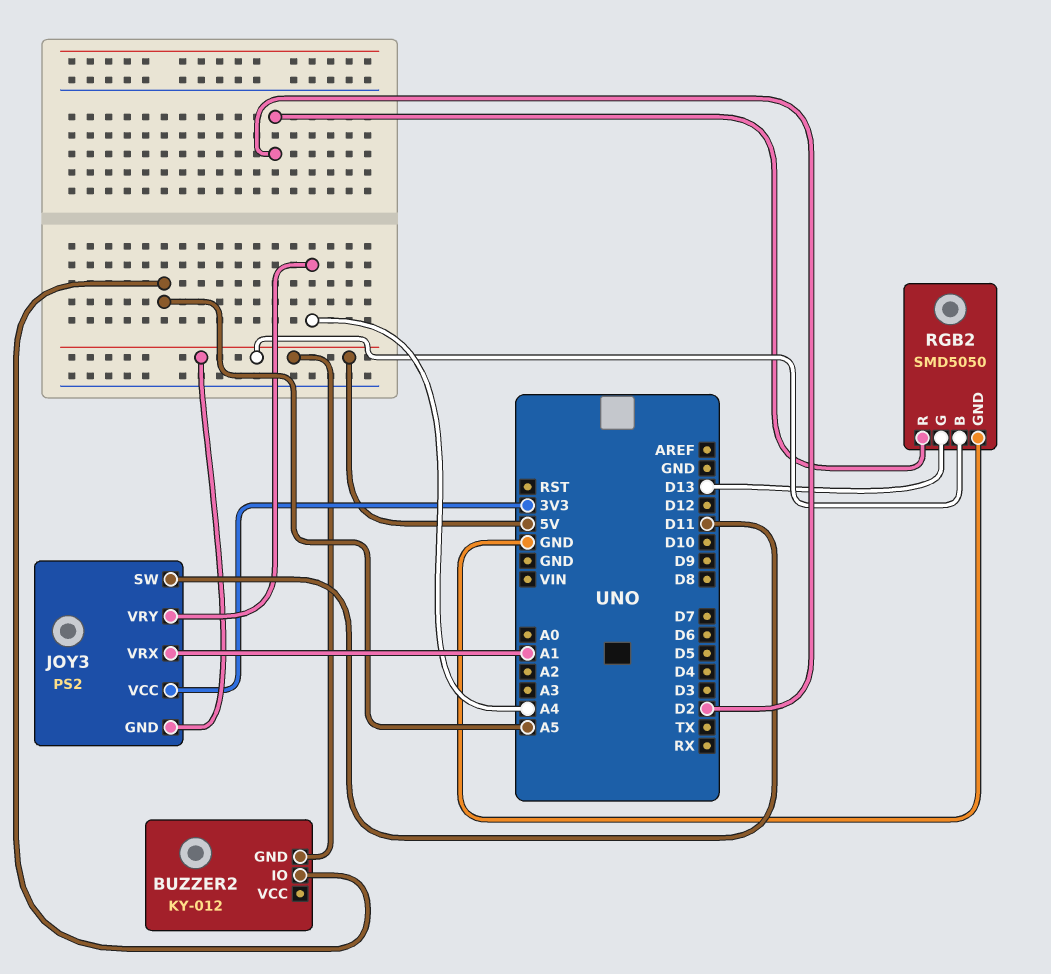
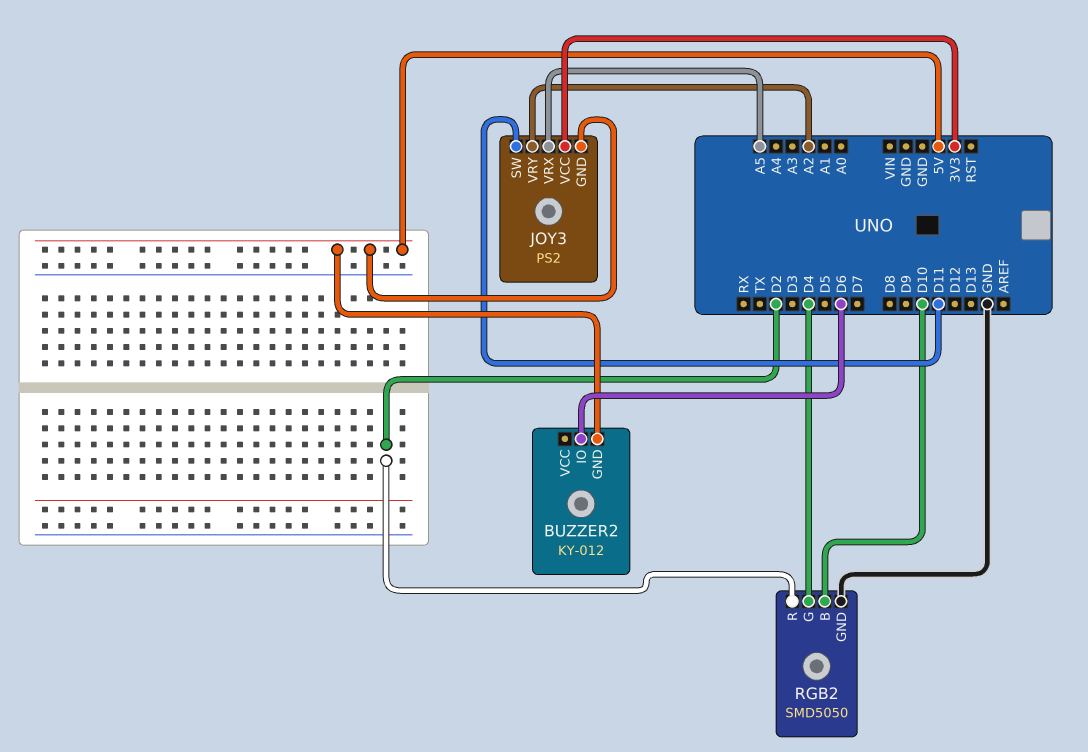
BUZZER2 pin IO: A5 -> D6
JOY3 pin VRX: A1 -> A5
JOY3 pin VRY: A4 -> A2
RGB2 pin B: 5V -> D10
RGB2 pin G: D13 -> D4

